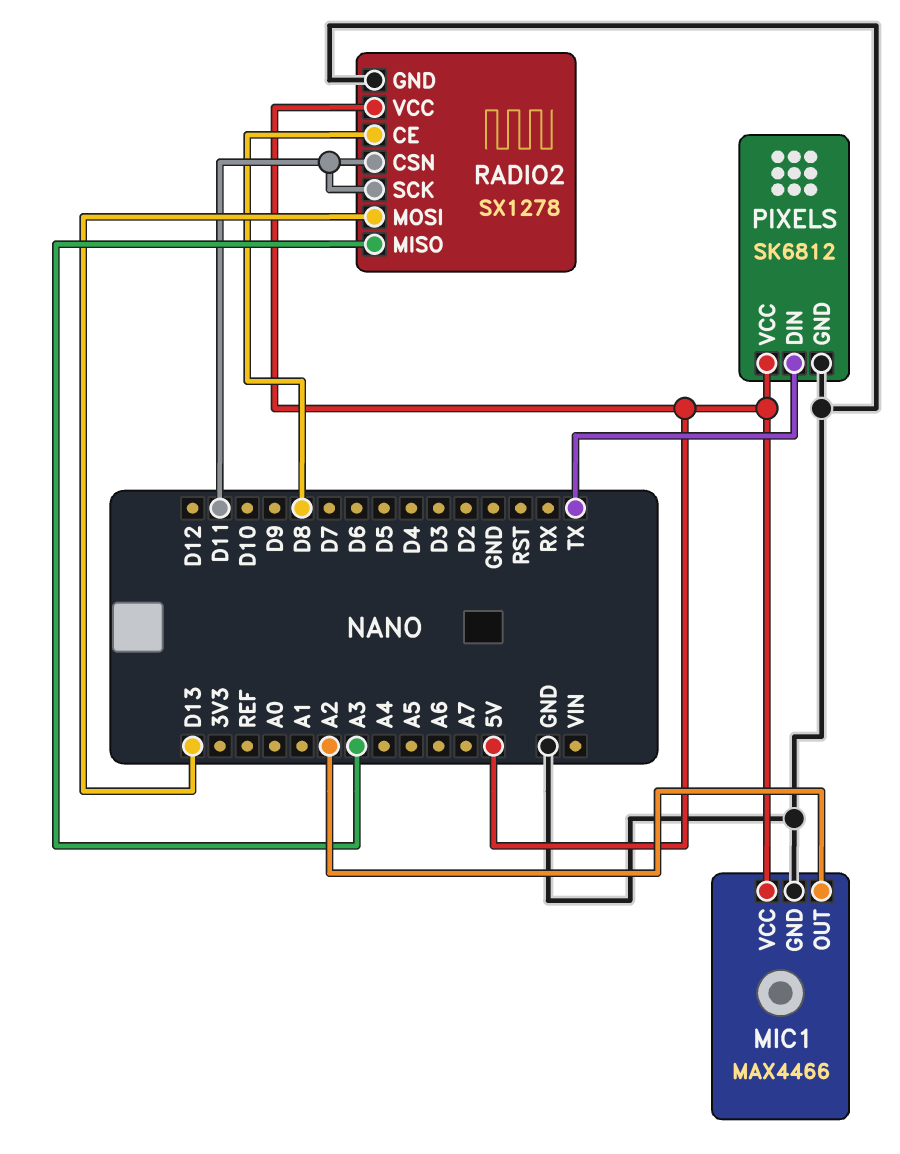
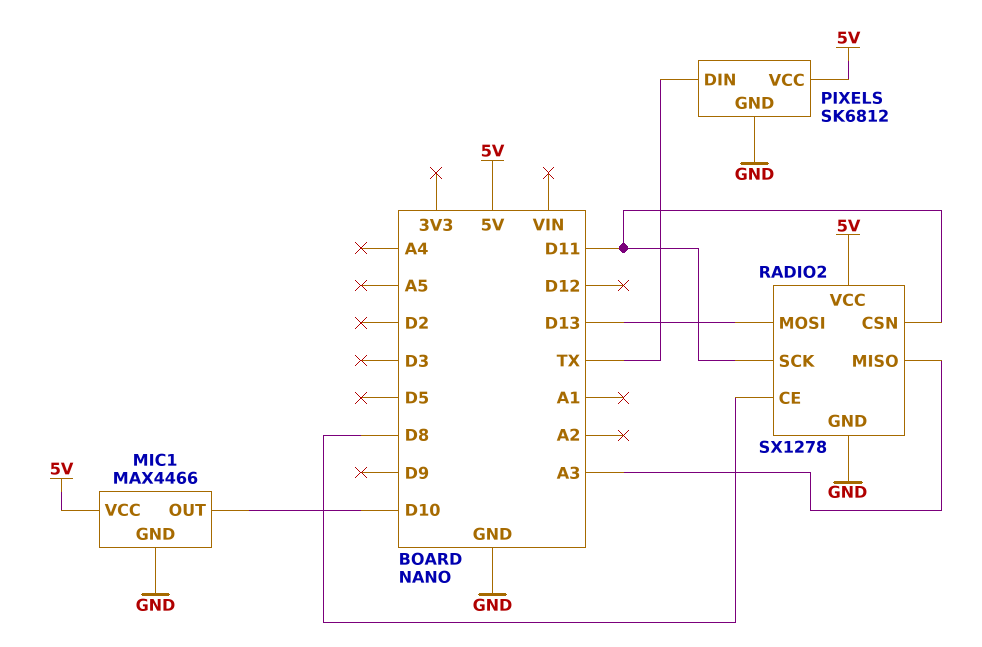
MIC1 pin OUT: A2 -> D10

